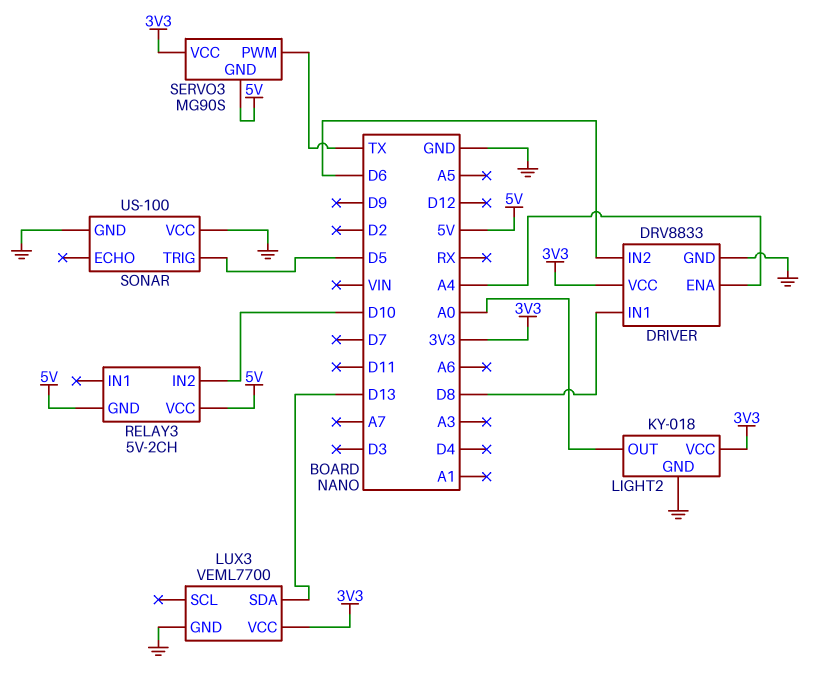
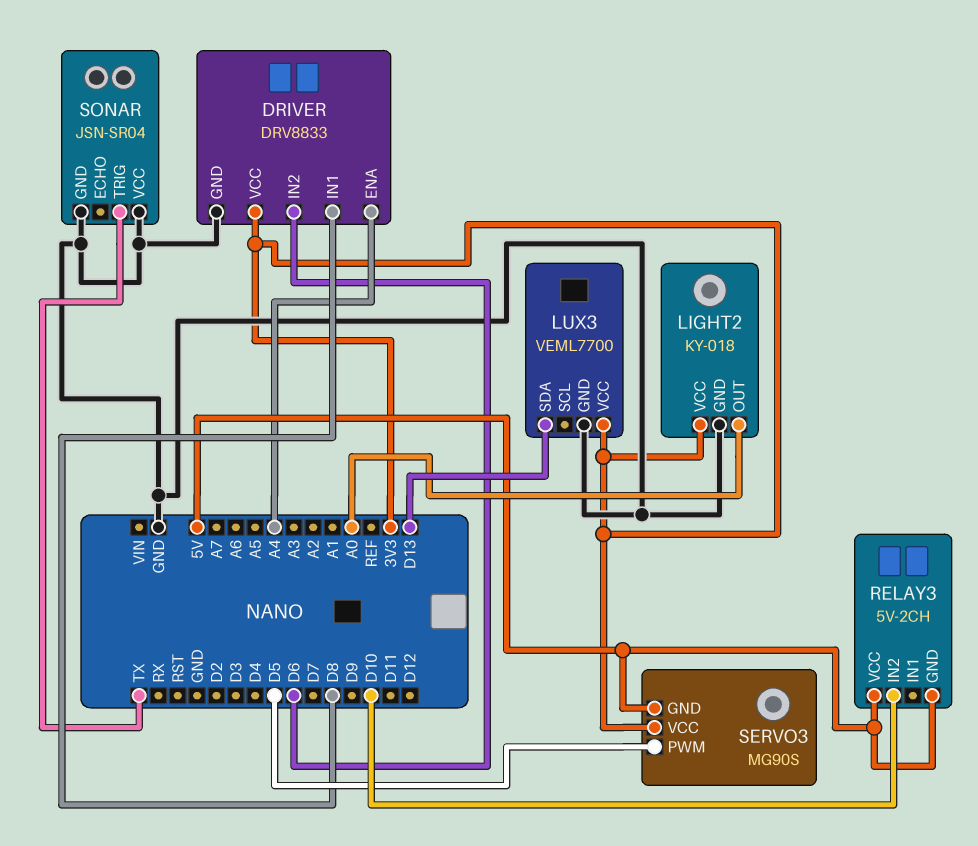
SERVO3 pin PWM: TX -> D5
SONAR: US-100 -> JSN-SR04
SONAR pin TRIG: D5 -> TX

